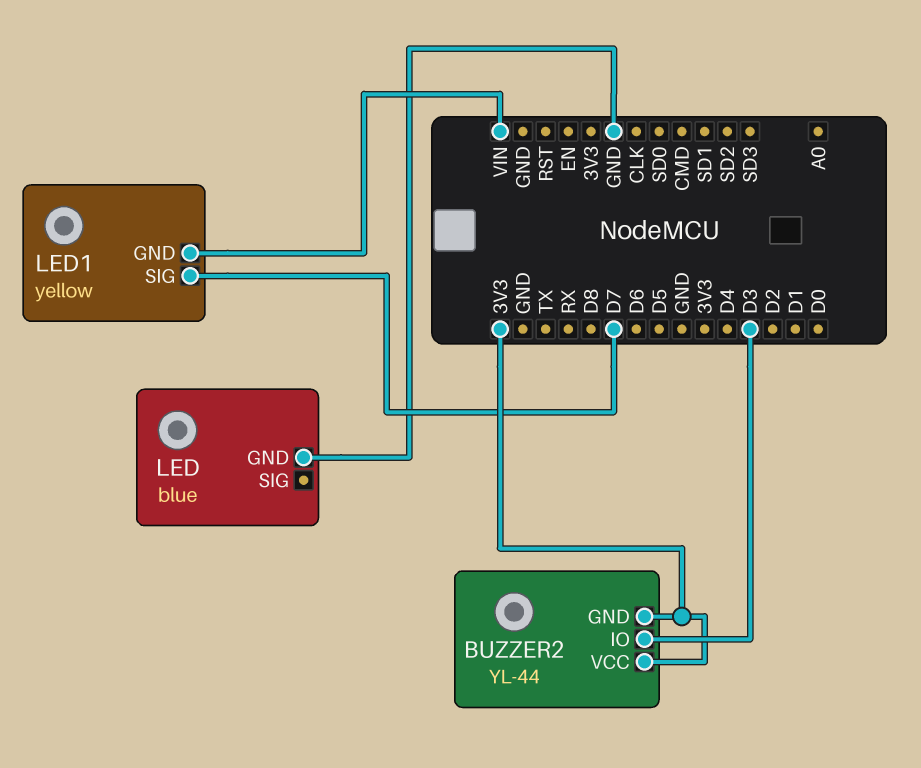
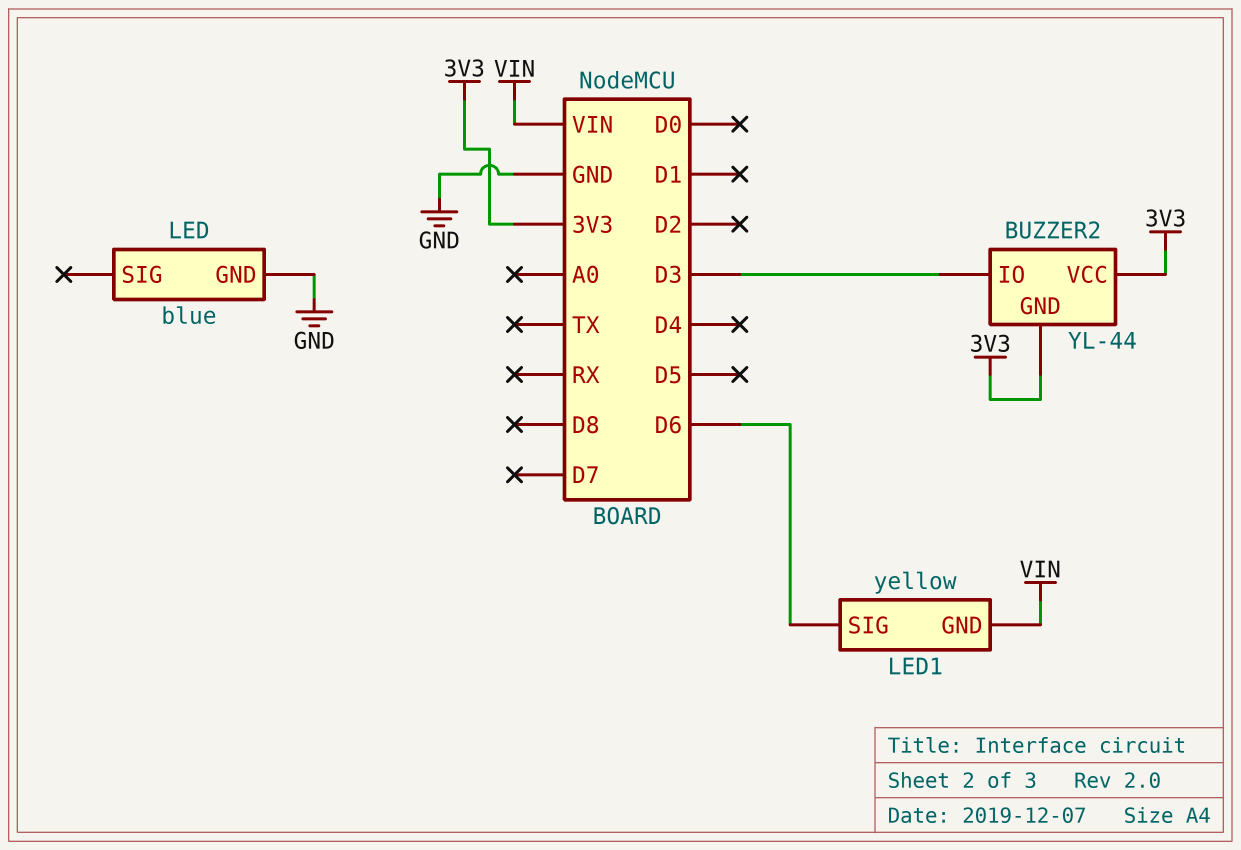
LED1 pin SIG: D7 -> D6

